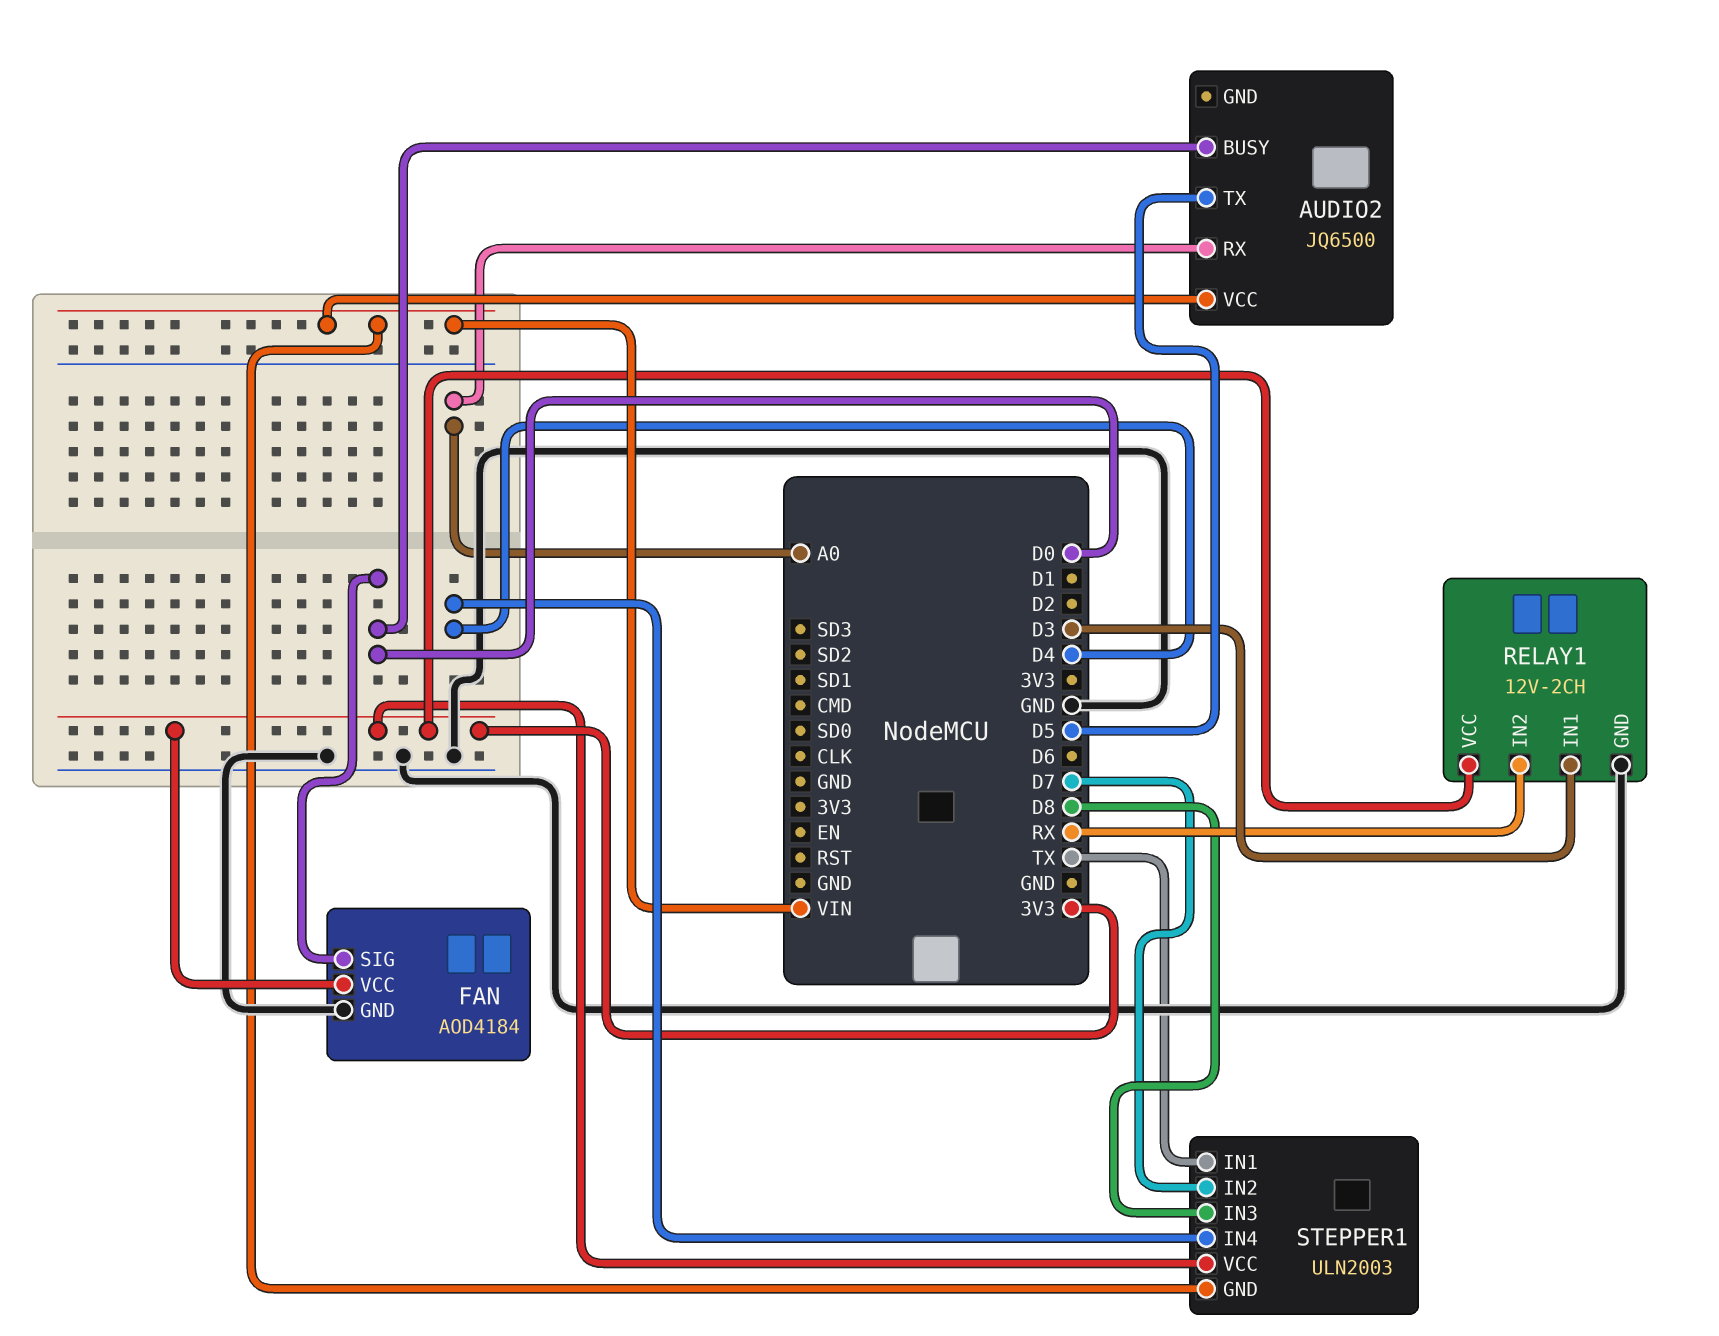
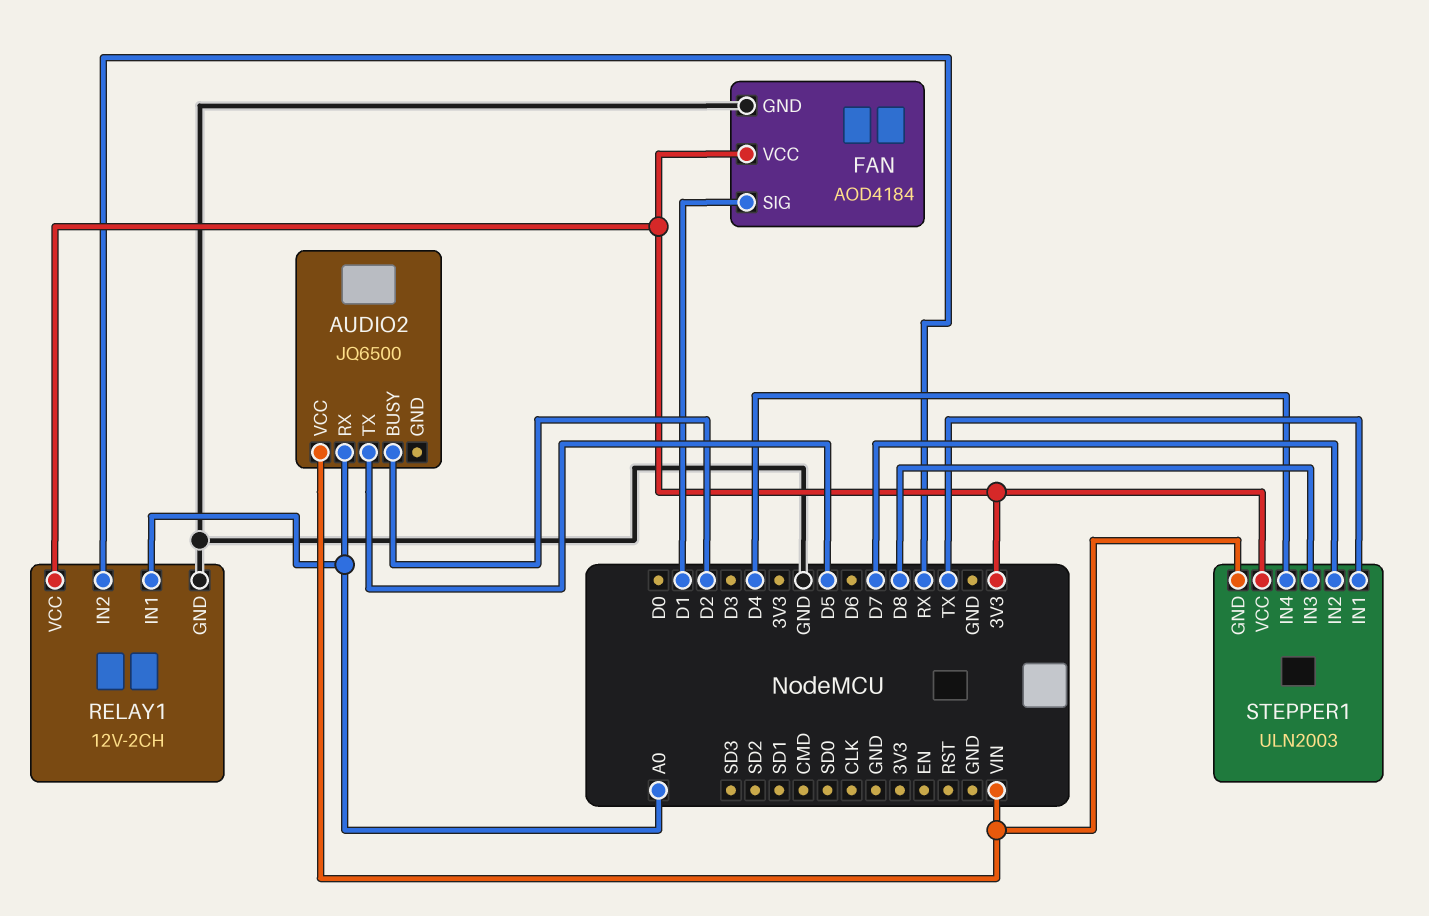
AUDIO2 pin BUSY: D0 -> D2
FAN pin SIG: D0 -> D1
RELAY1 pin IN1: D3 -> A0

